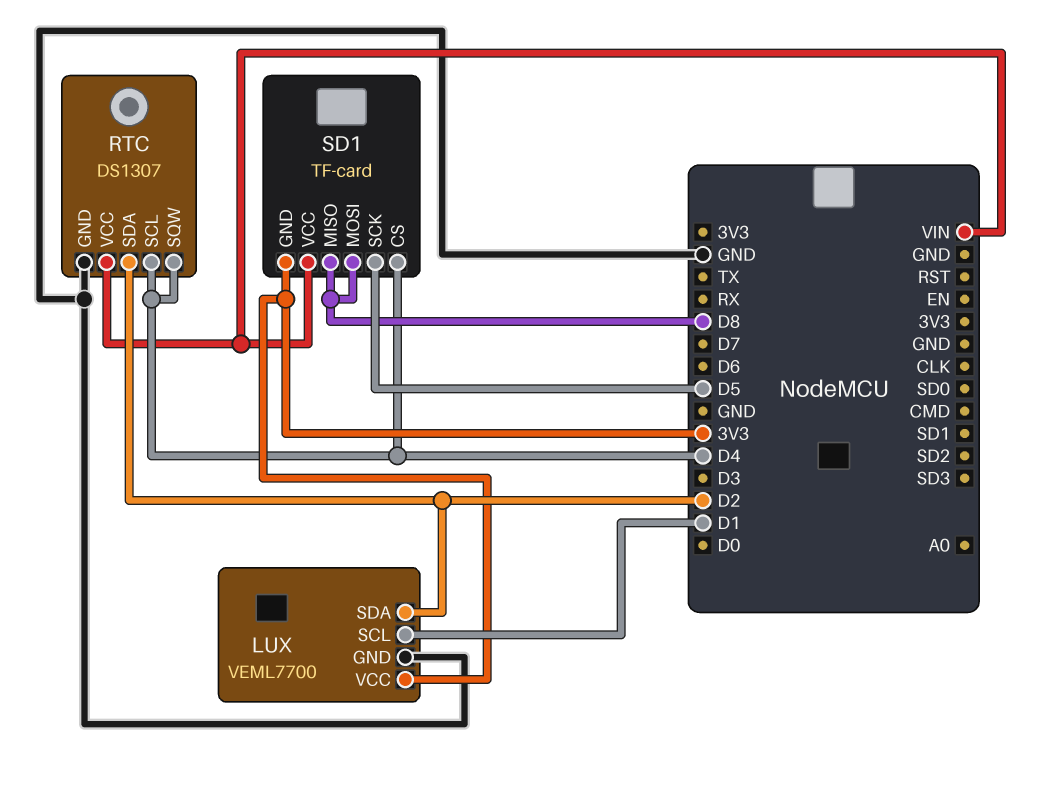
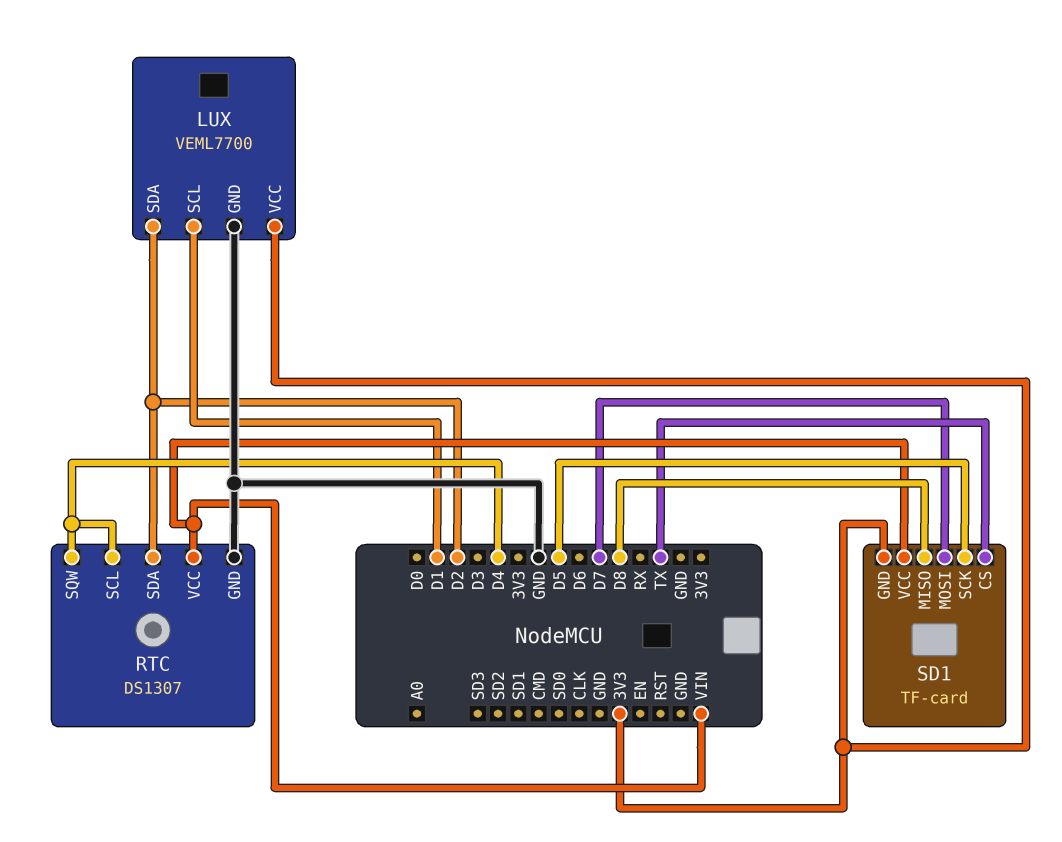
SD1 pin CS: D4 -> TX
SD1 pin MOSI: D8 -> D7

